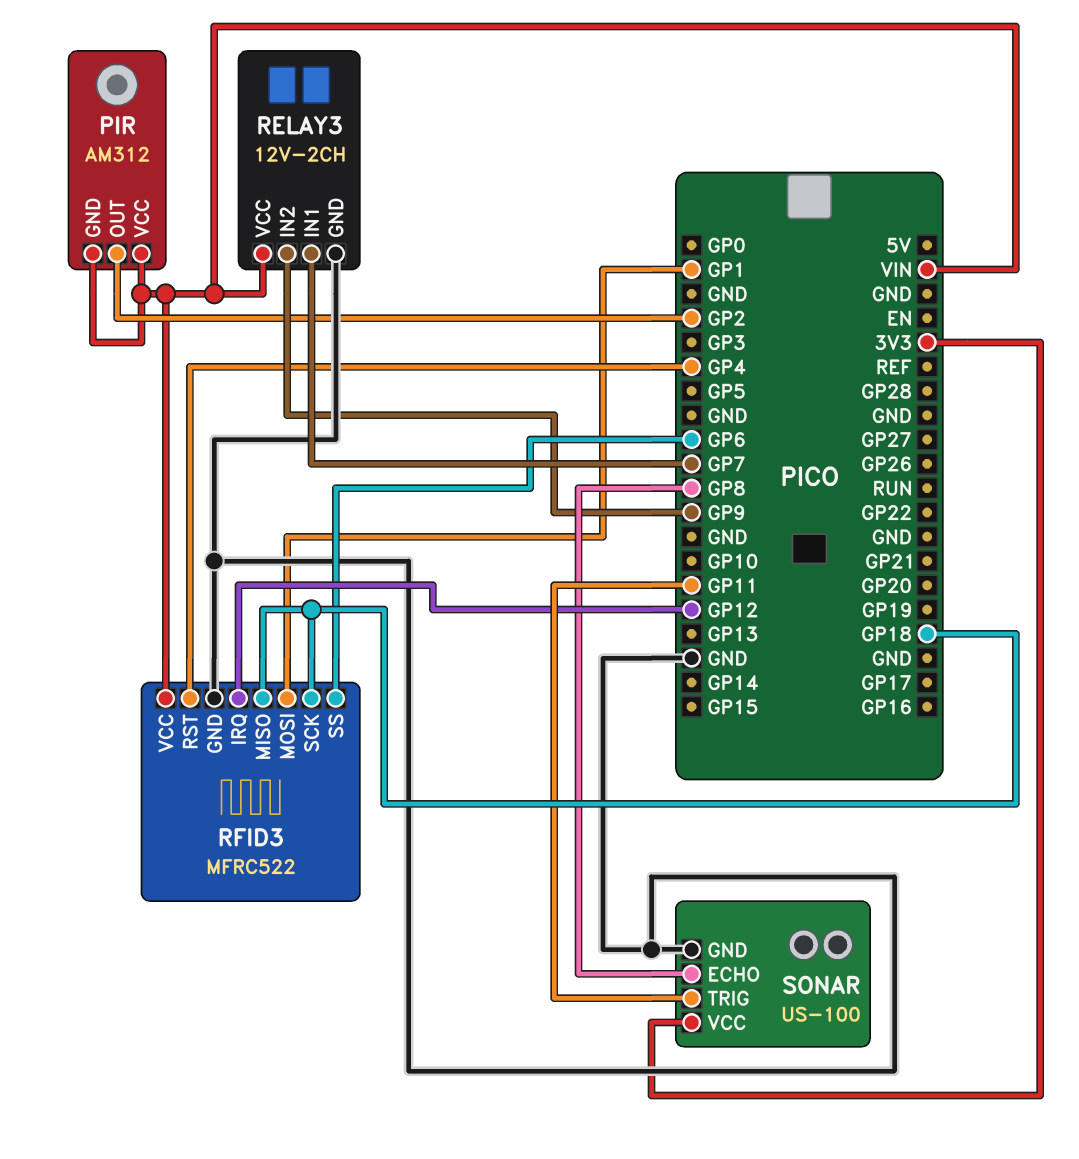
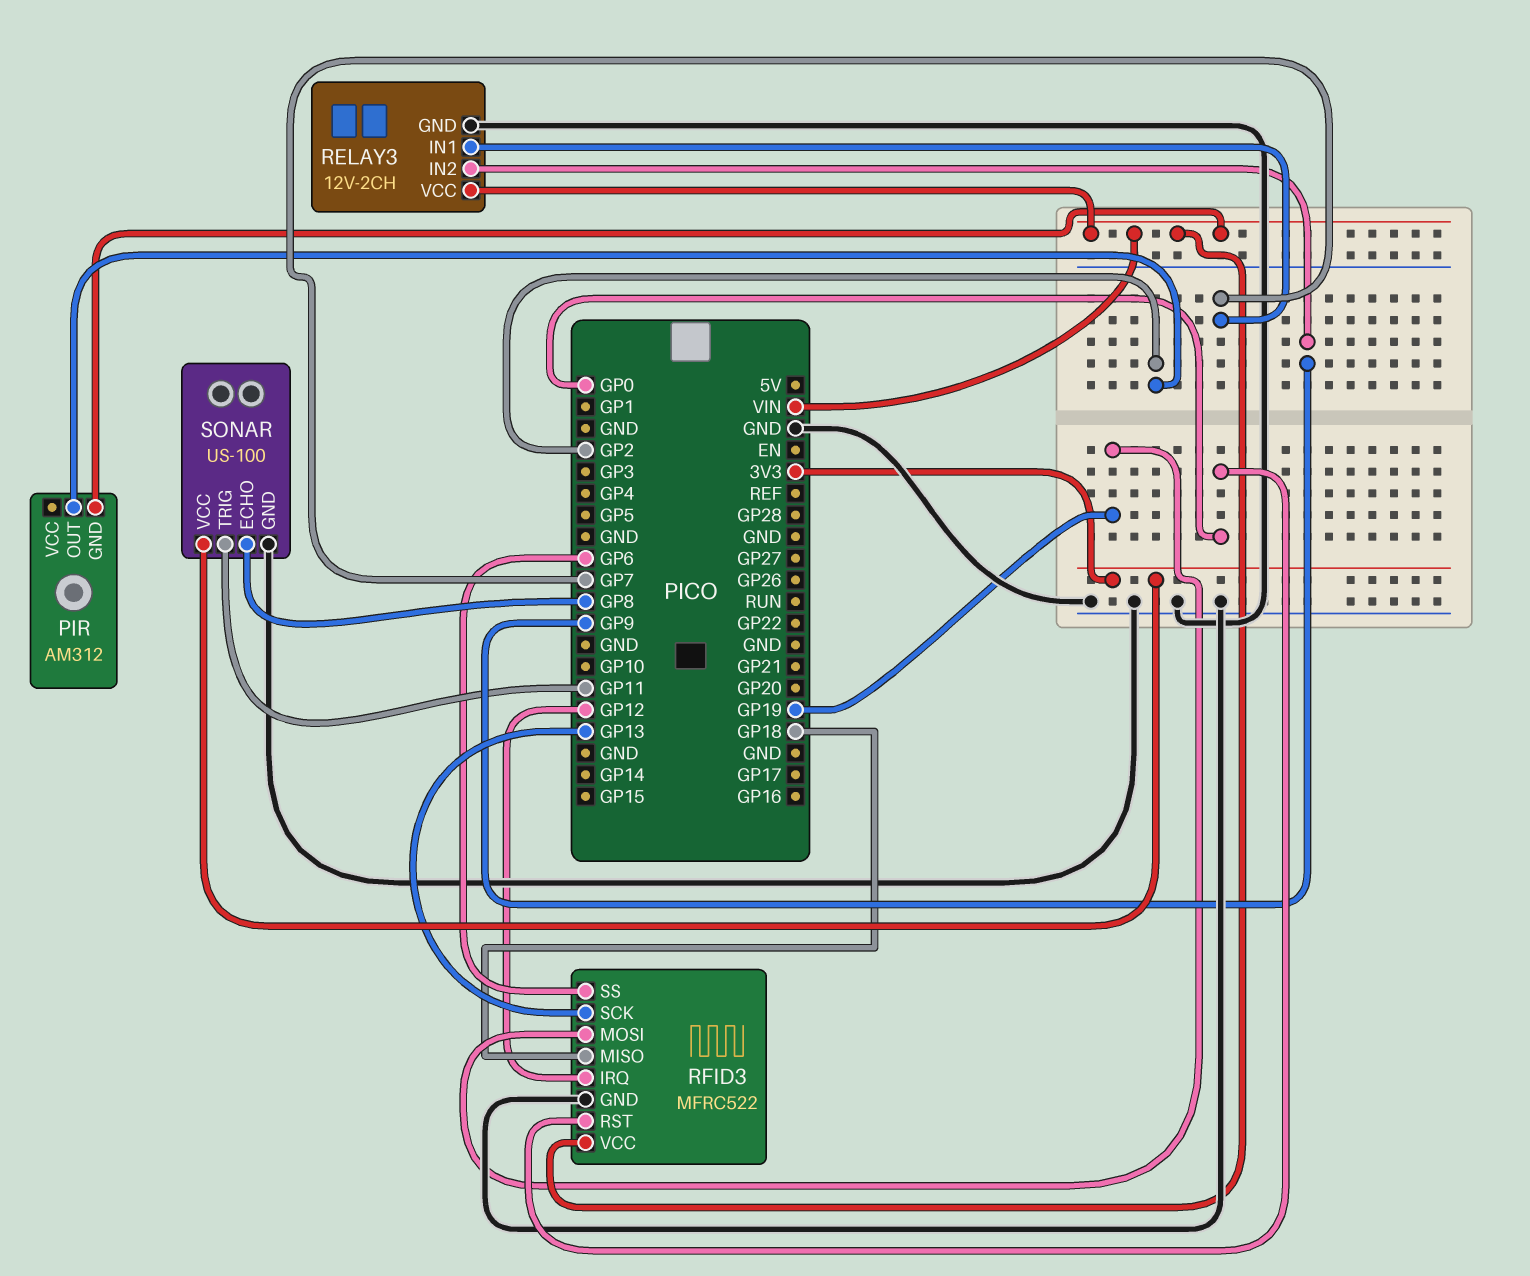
PIR pin VCC: VIN -> none
RFID3 pin MOSI: GP1 -> GP19
RFID3 pin RST: GP4 -> GP0
RFID3 pin SCK: GP18 -> GP13

